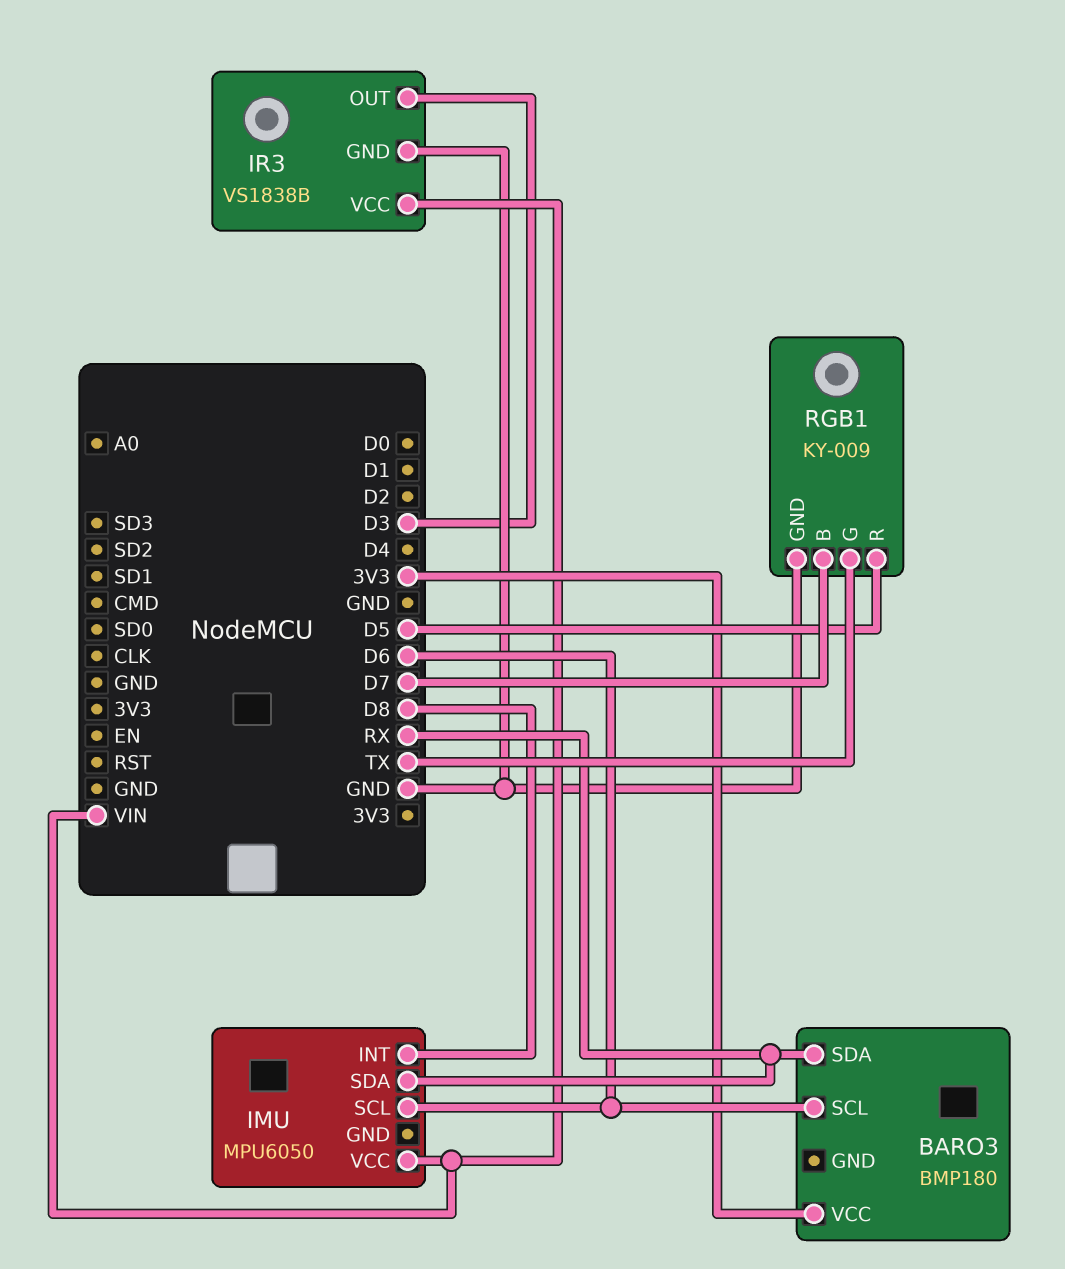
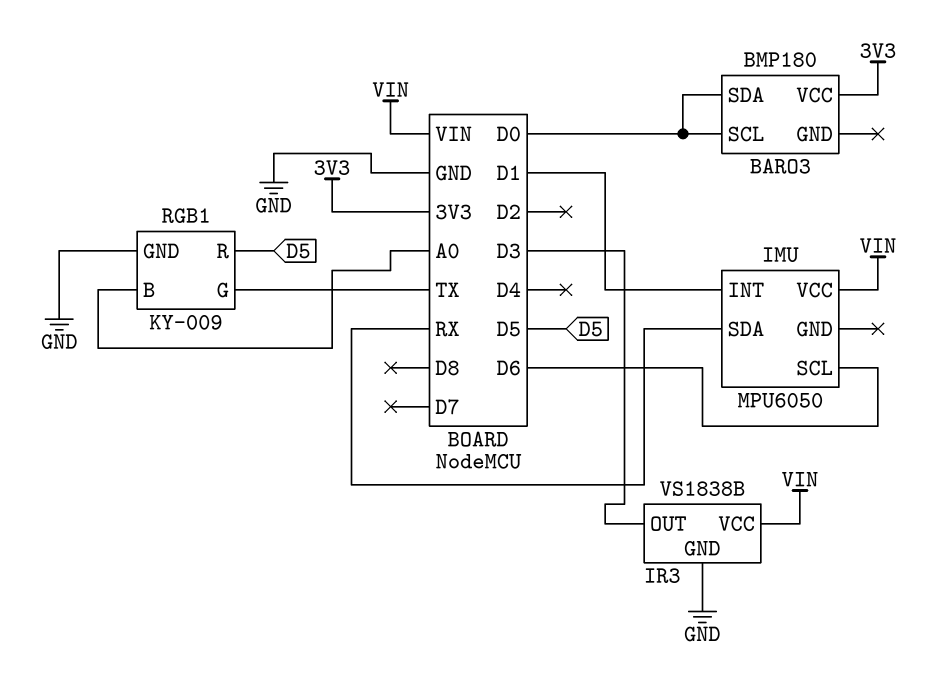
BARO3 pin SCL: D6 -> D0
BARO3 pin SDA: RX -> D0
IMU pin INT: D8 -> D1
RGB1 pin B: D7 -> A0

